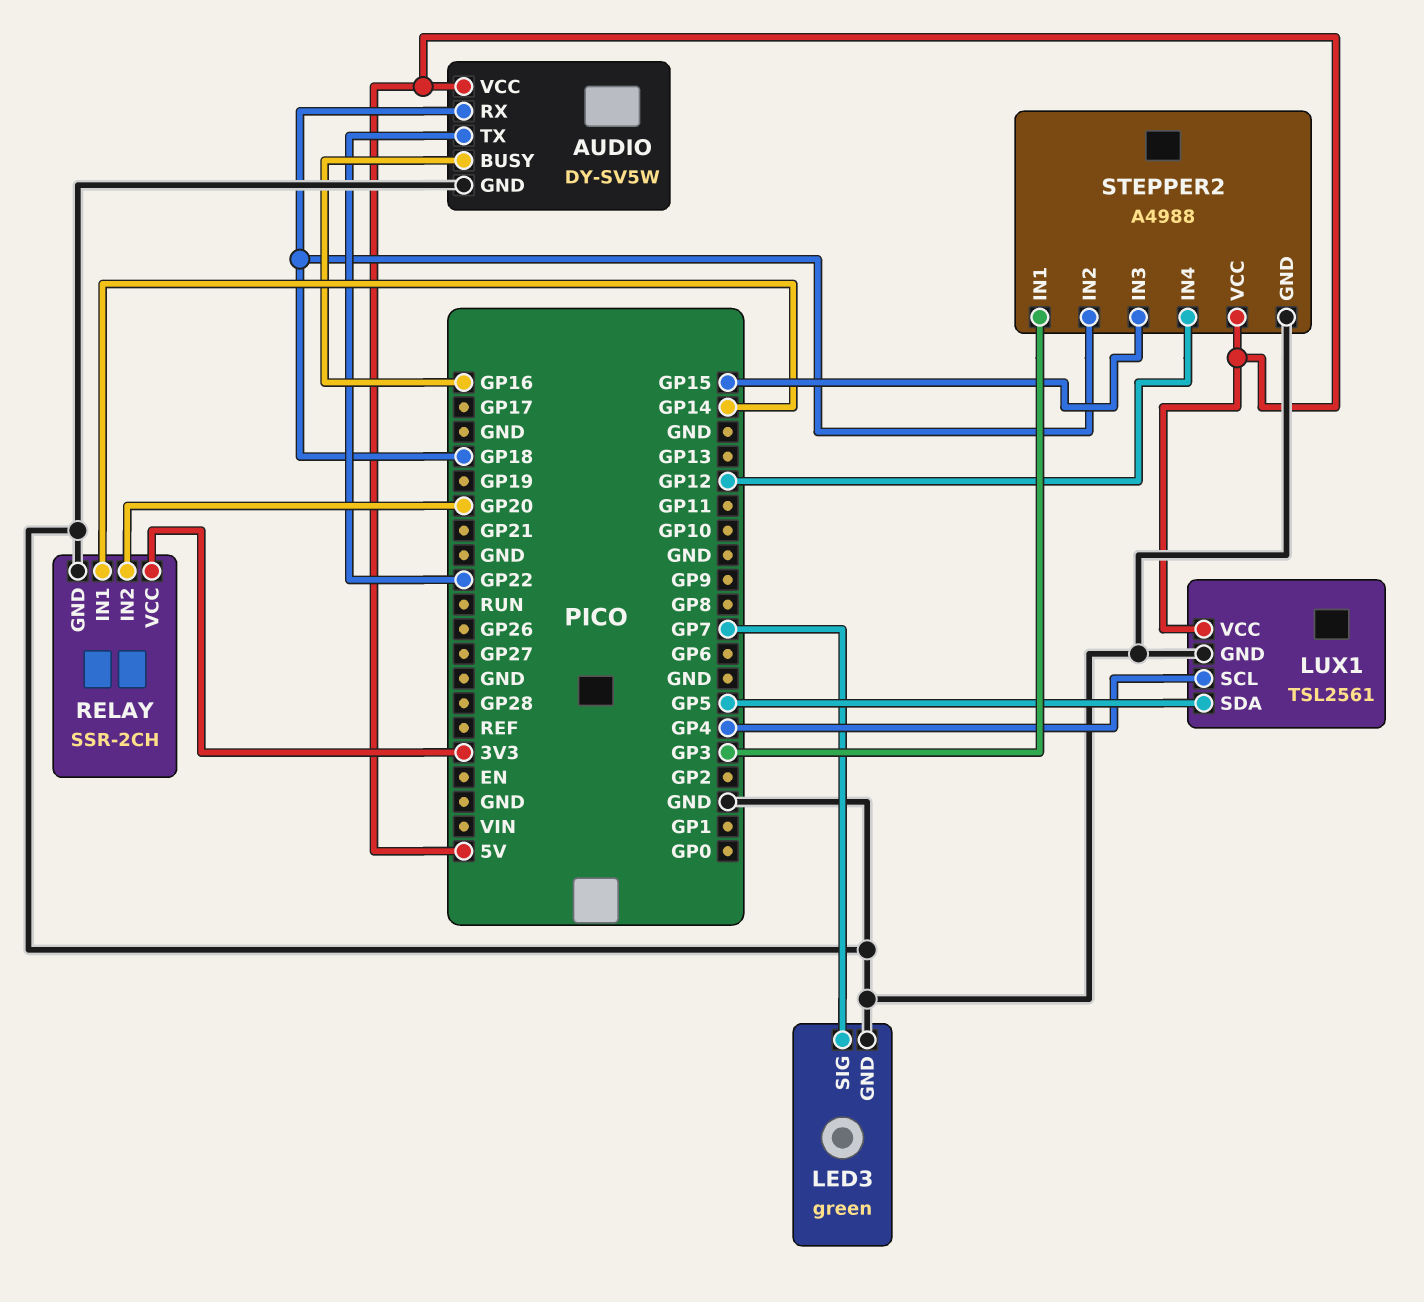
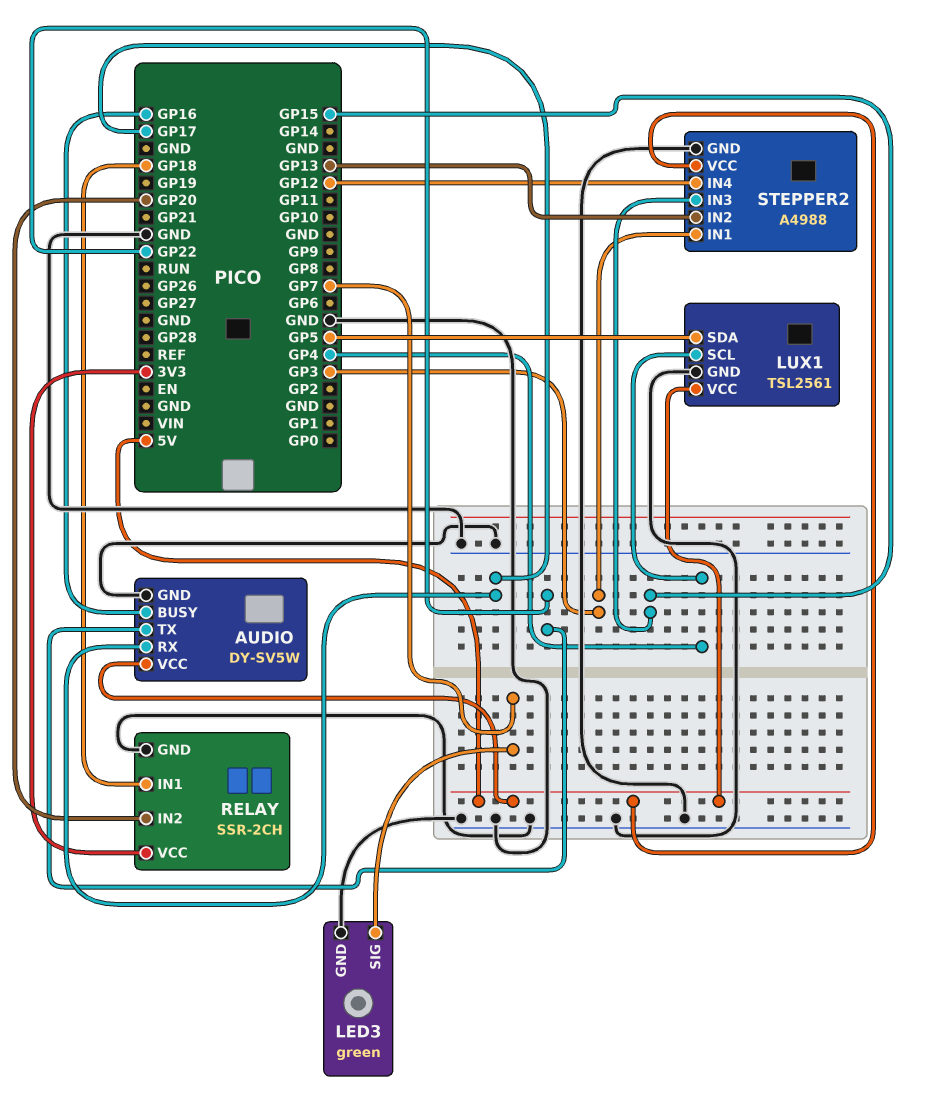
AUDIO pin RX: GP18 -> GP17
RELAY pin IN1: GP14 -> GP18
STEPPER2 pin IN2: GP18 -> GP13

